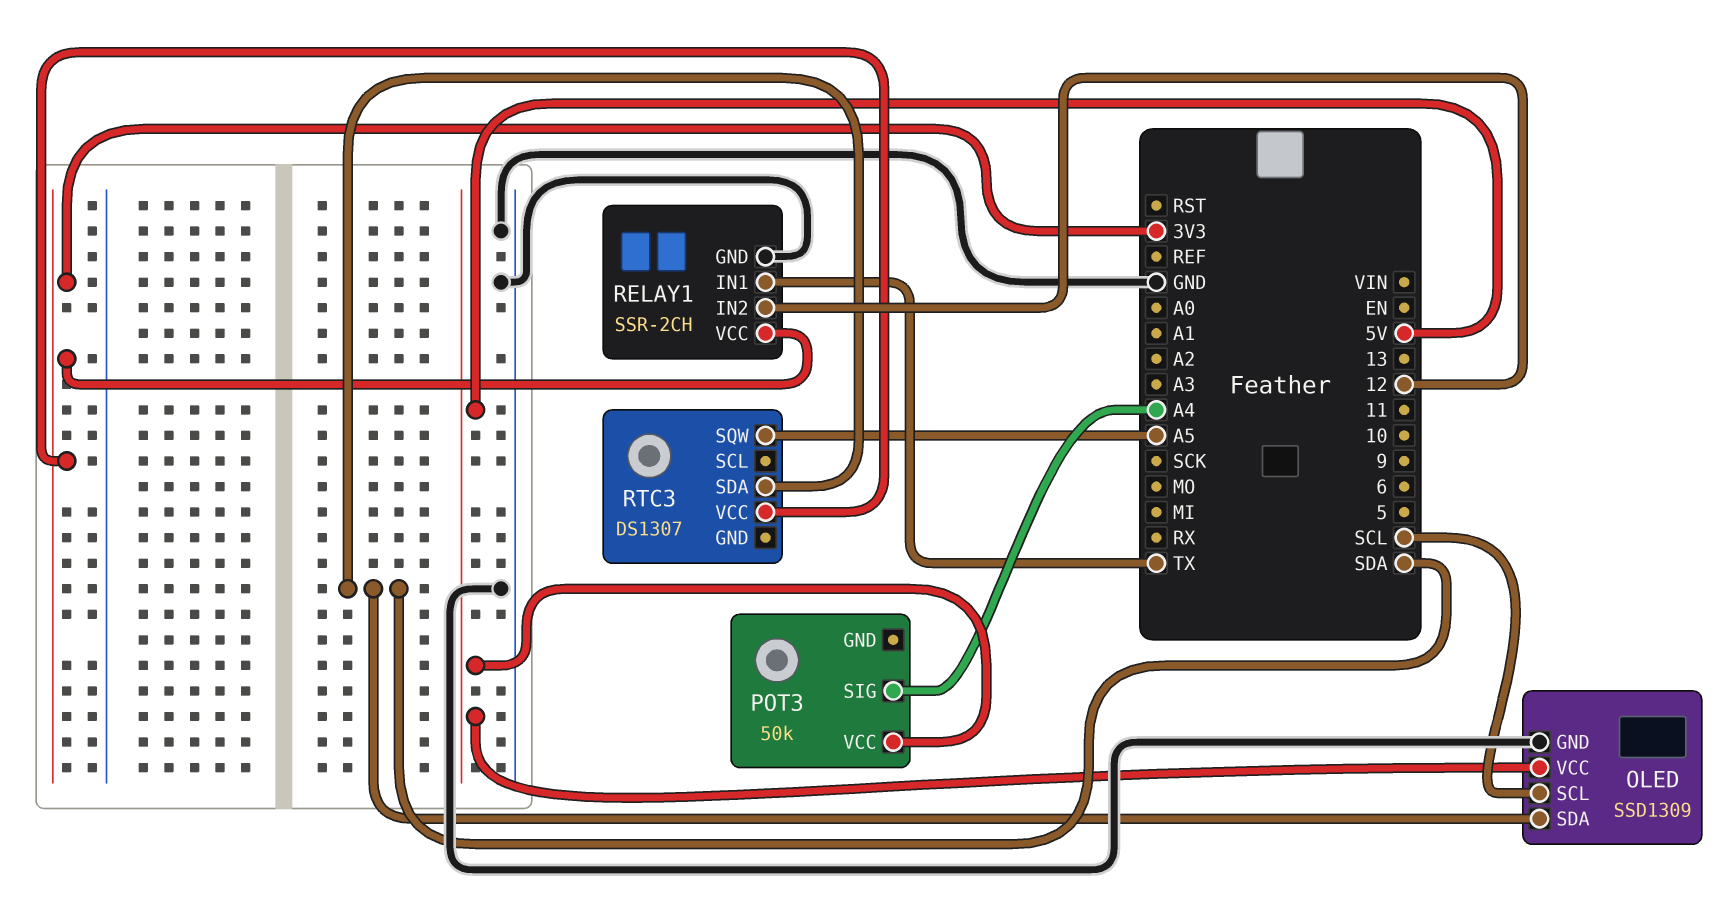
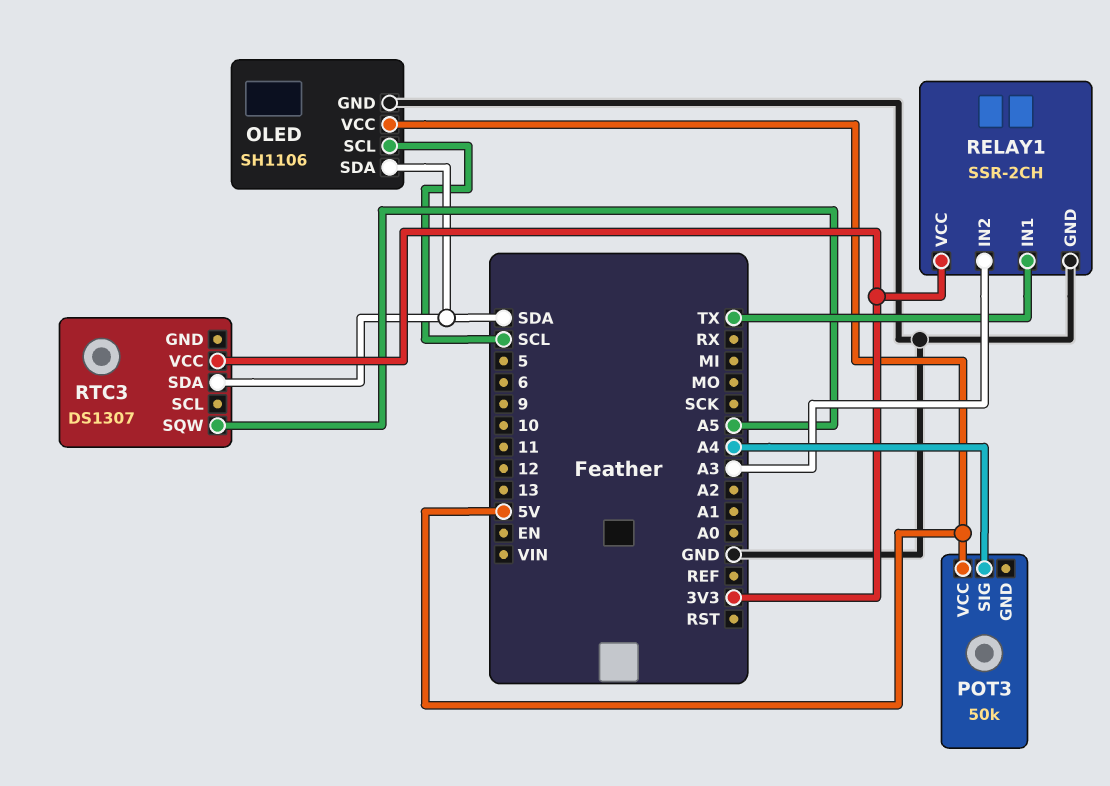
OLED: SSD1309 -> SH1106
RELAY1 pin IN2: 12 -> A3

